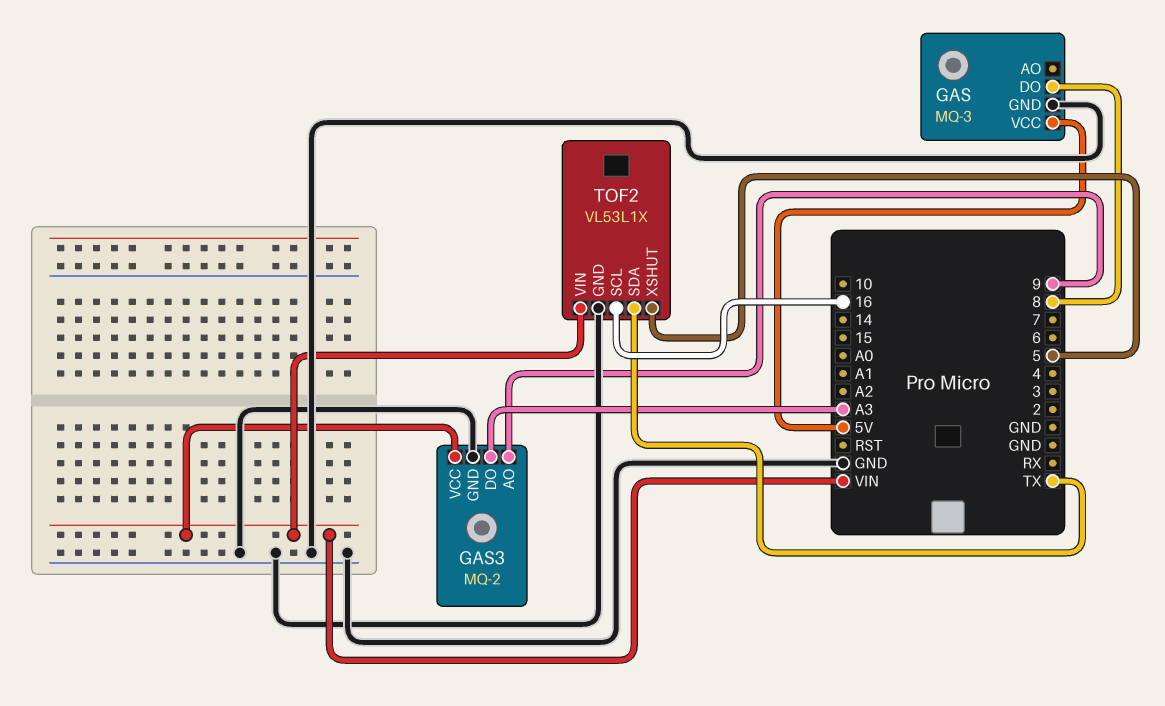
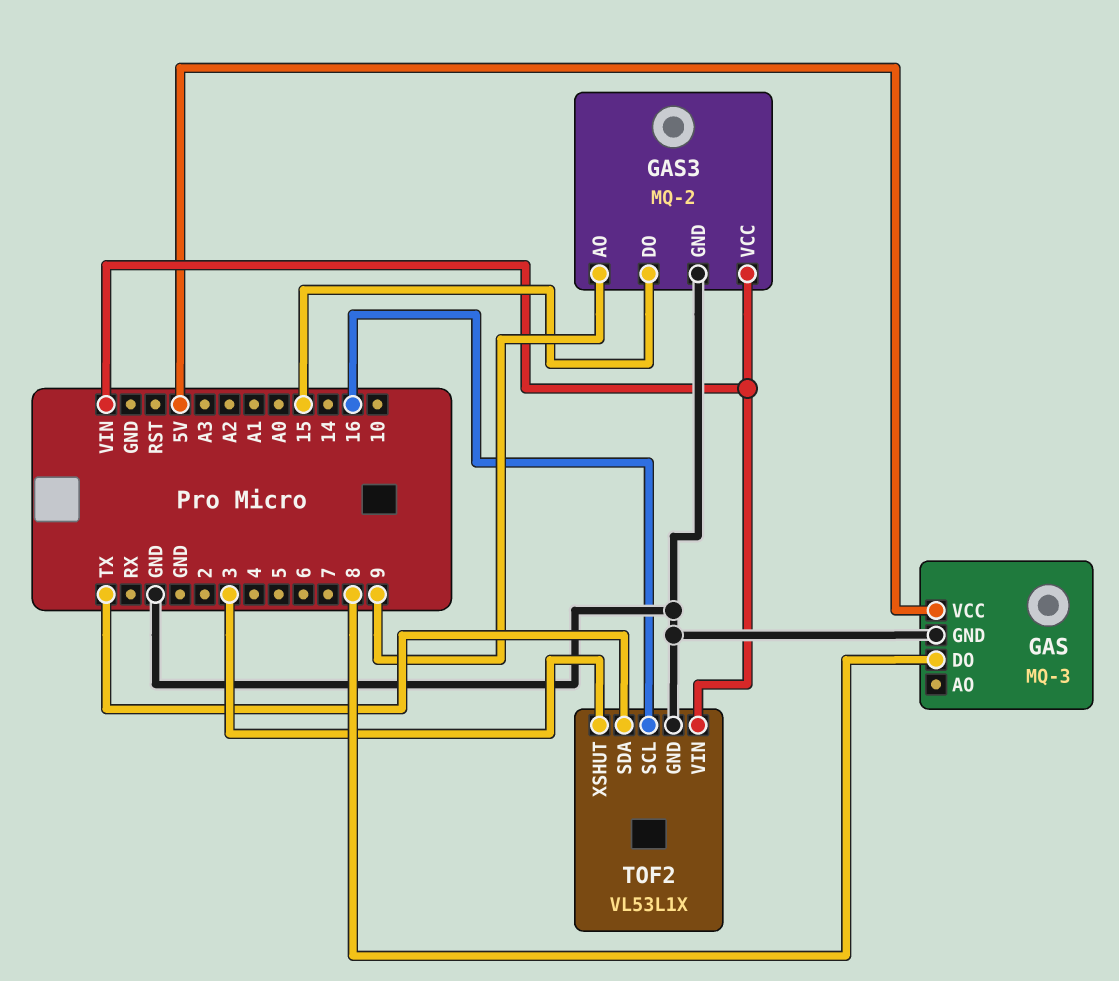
GAS3 pin DO: A3 -> 15
TOF2 pin XSHUT: 5 -> 3

